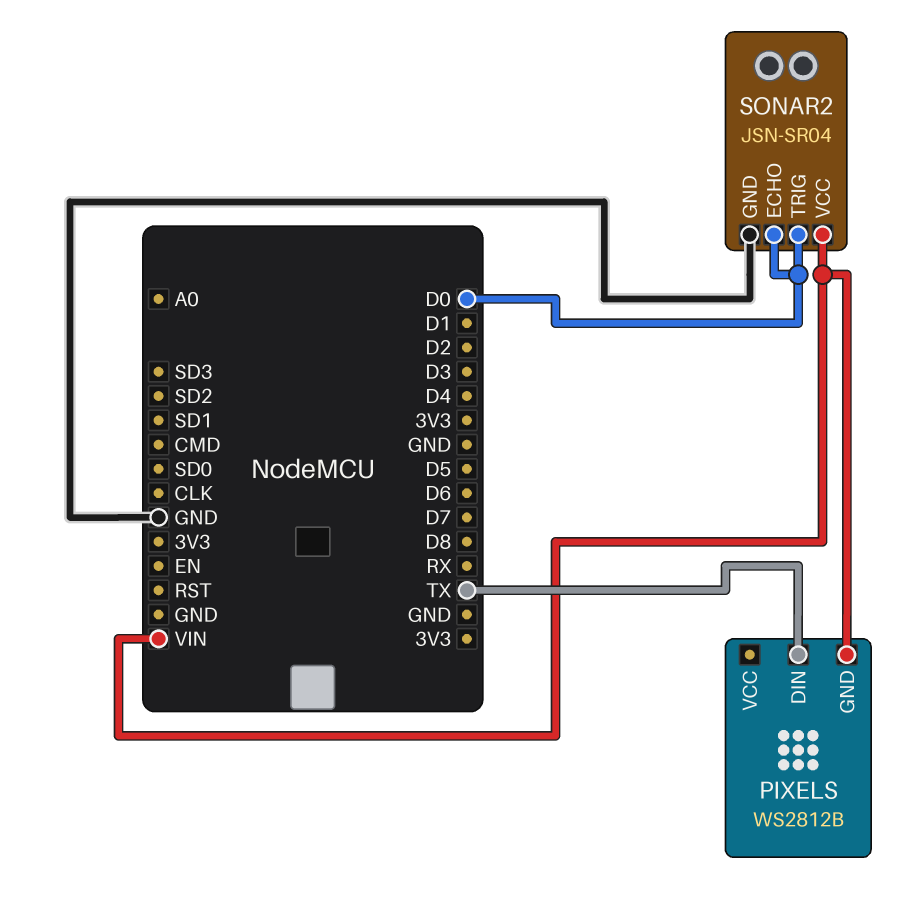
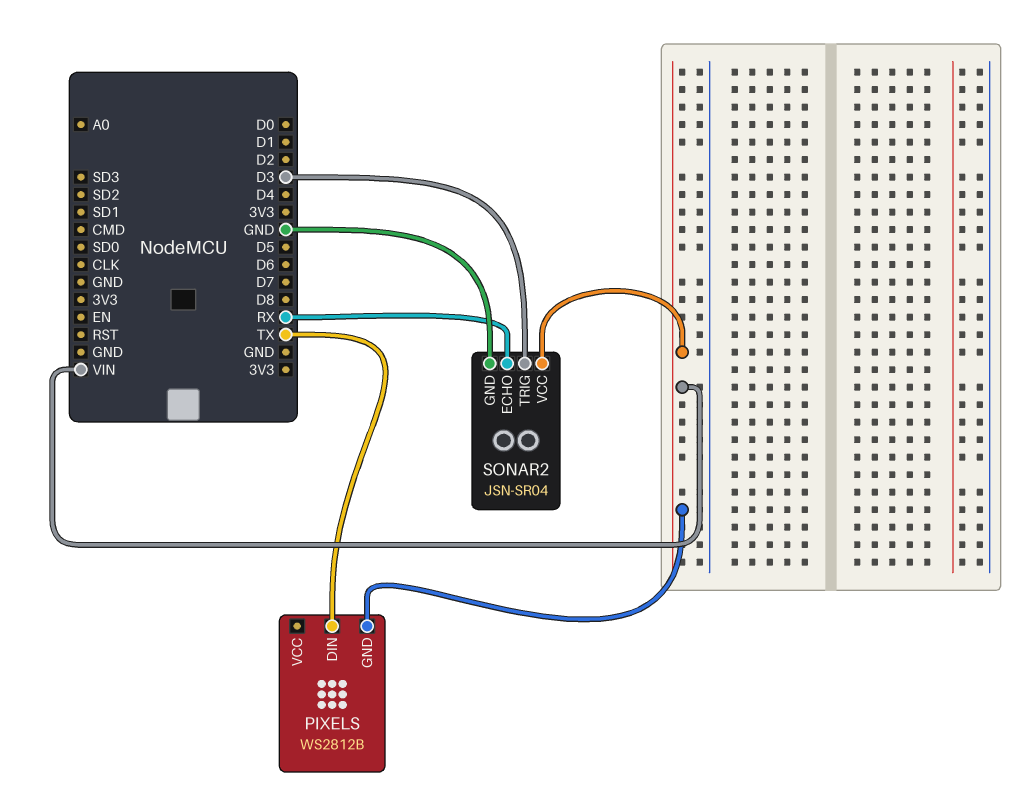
SONAR2 pin ECHO: D0 -> RX
SONAR2 pin TRIG: D0 -> D3

